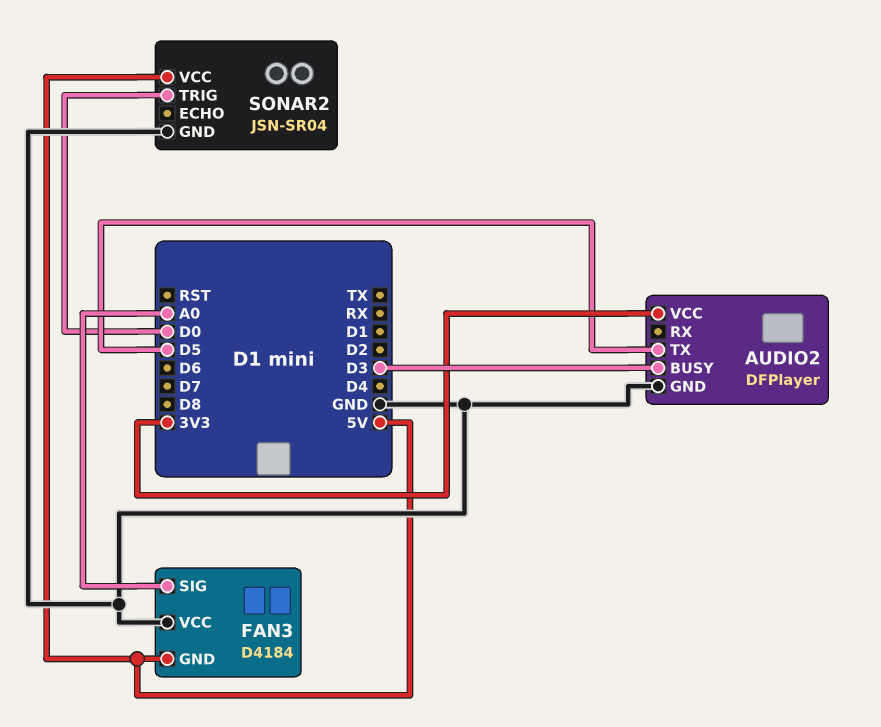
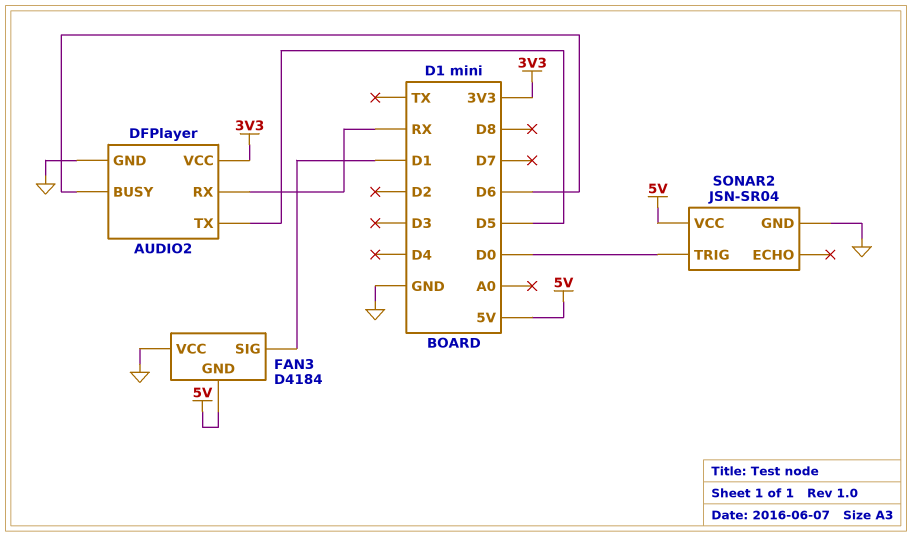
AUDIO2 pin BUSY: D3 -> D6
AUDIO2 pin RX: none -> RX
FAN3 pin SIG: A0 -> D1

